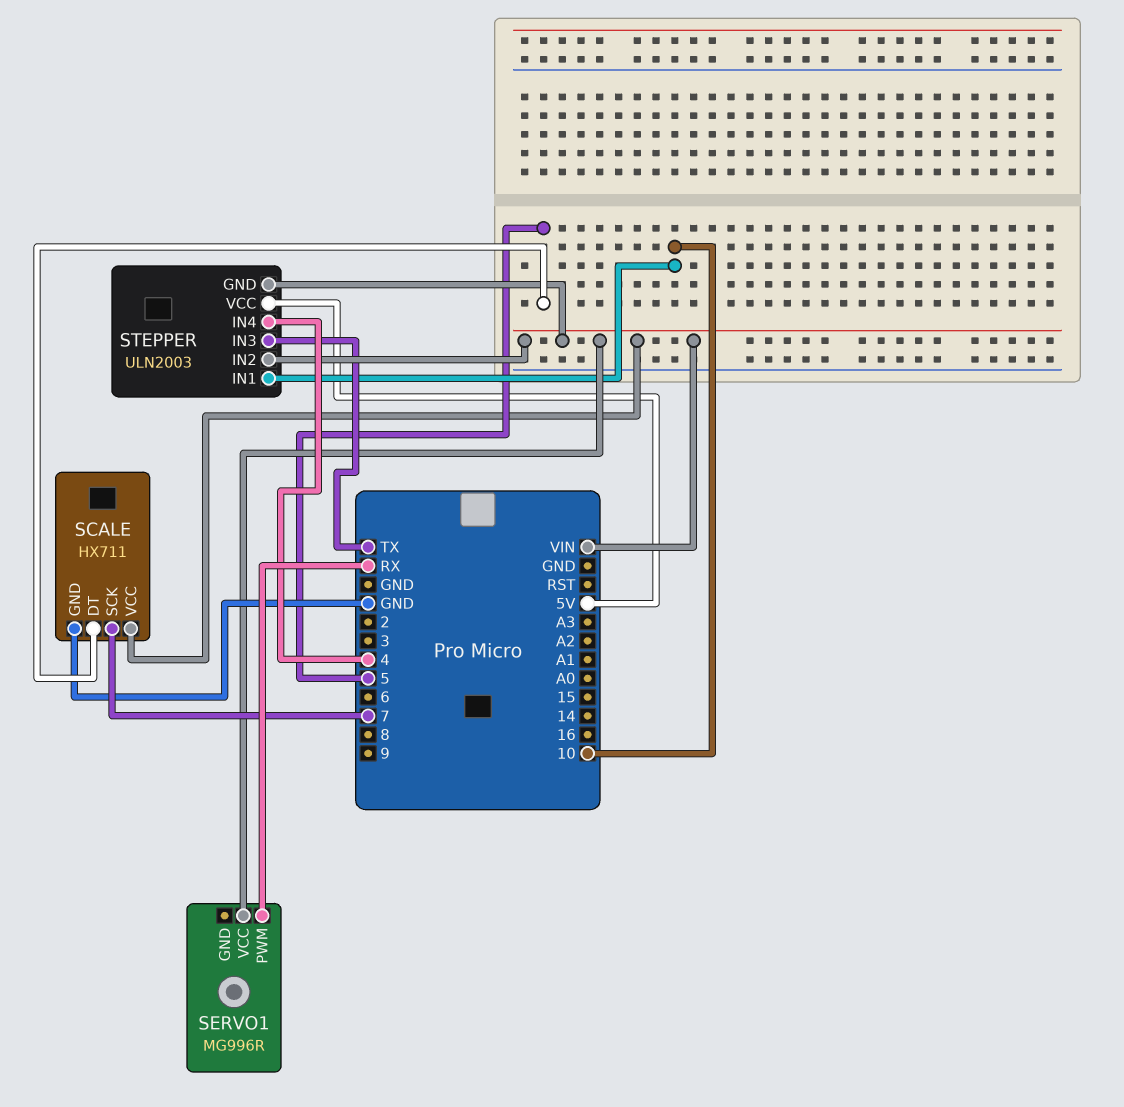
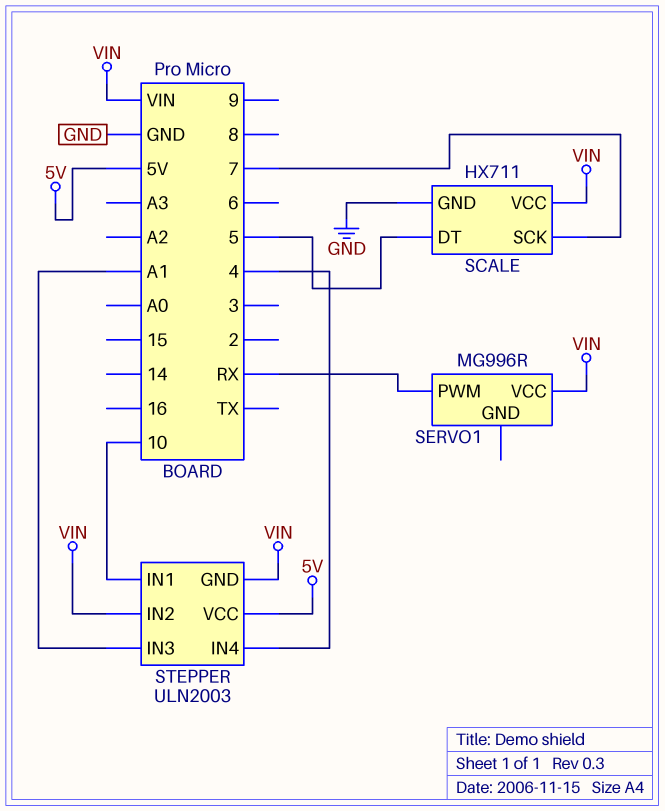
STEPPER pin IN3: TX -> A1

